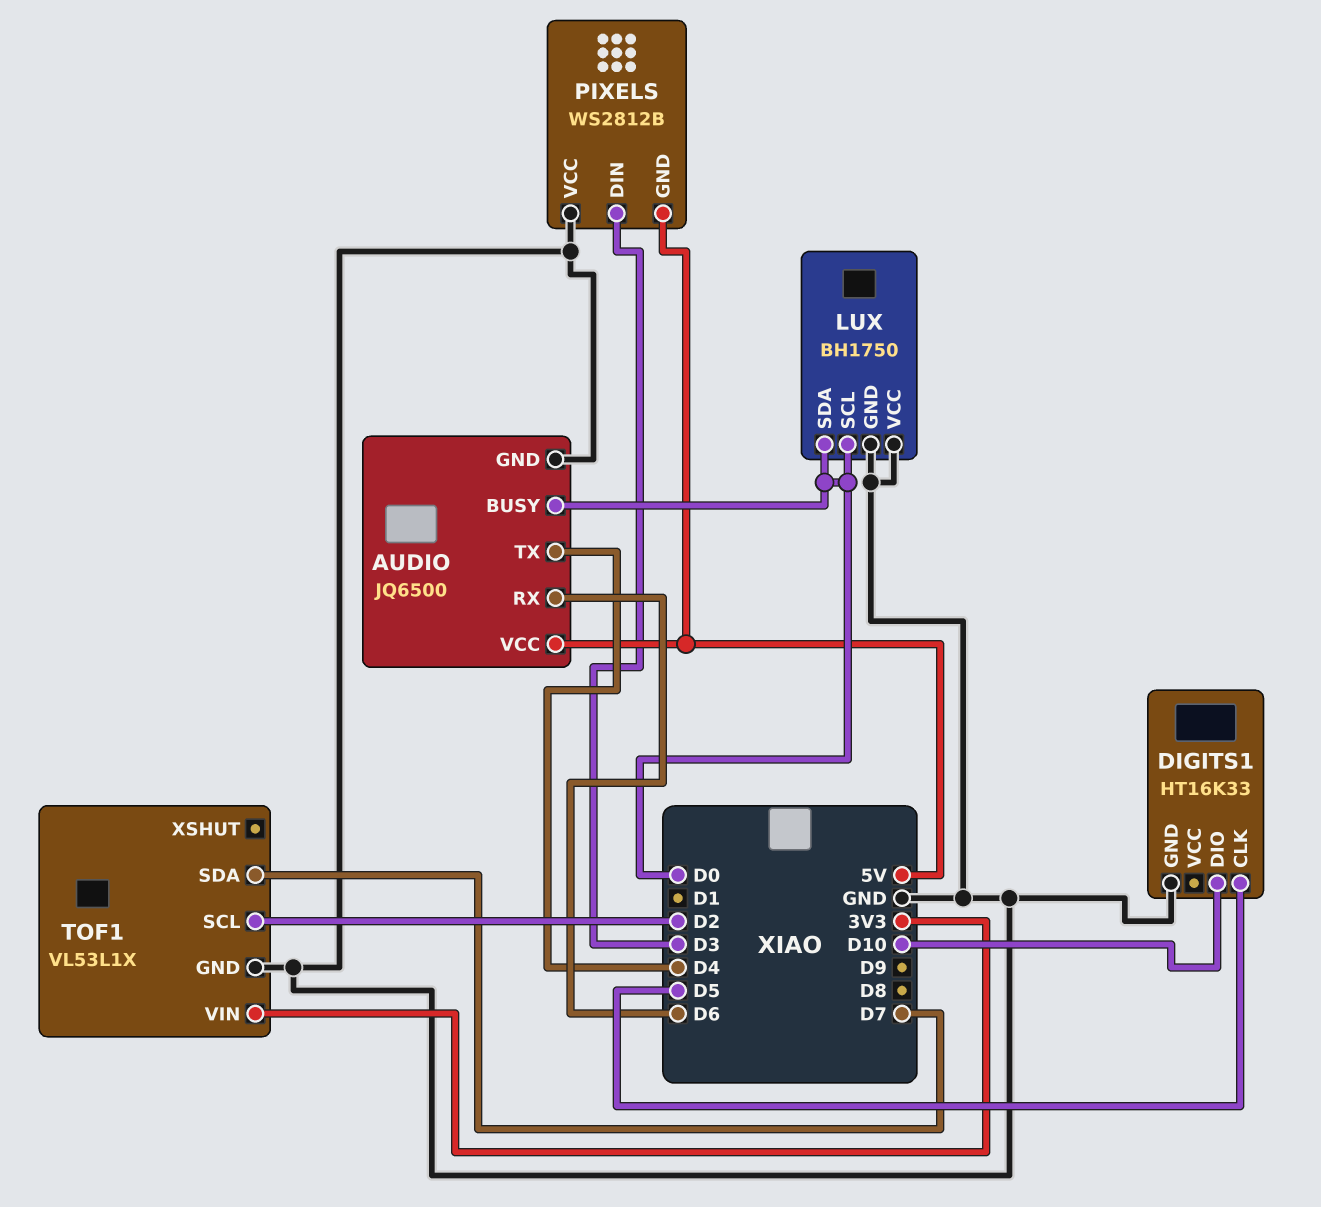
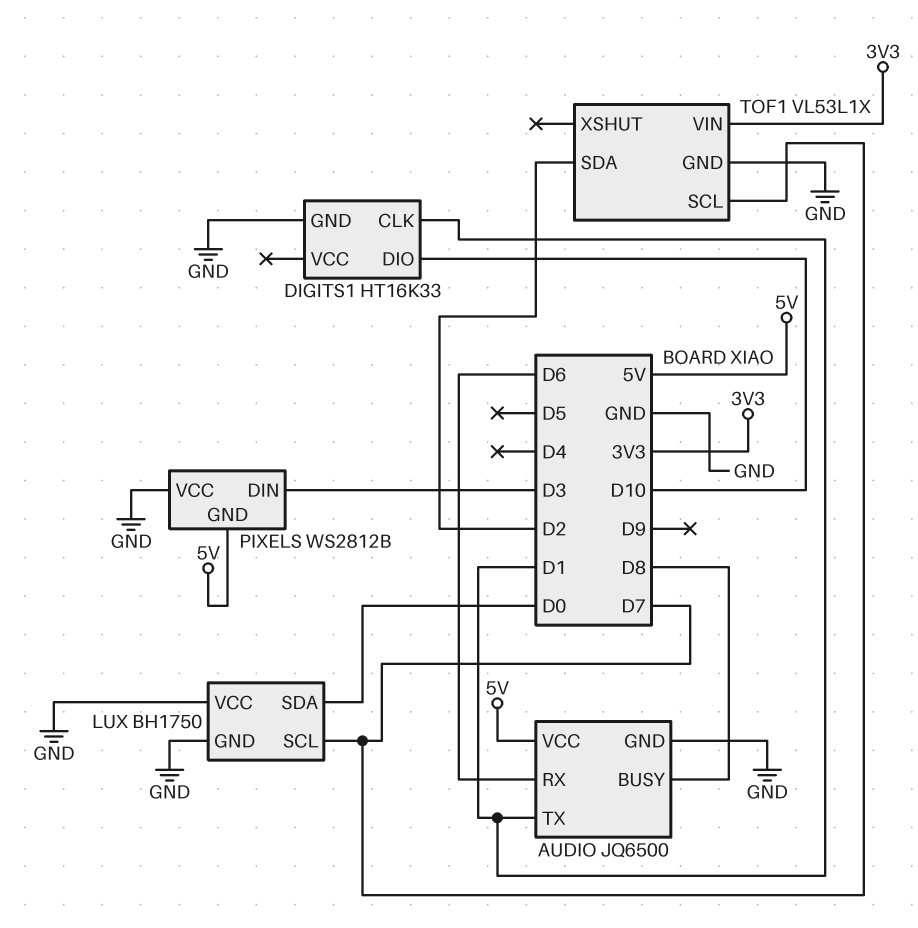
AUDIO pin BUSY: D0 -> D8
AUDIO pin TX: D4 -> D1
DIGITS1 pin CLK: D5 -> D1
LUX pin SCL: D0 -> D7
TOF1 pin SCL: D2 -> D7
TOF1 pin SDA: D7 -> D2

